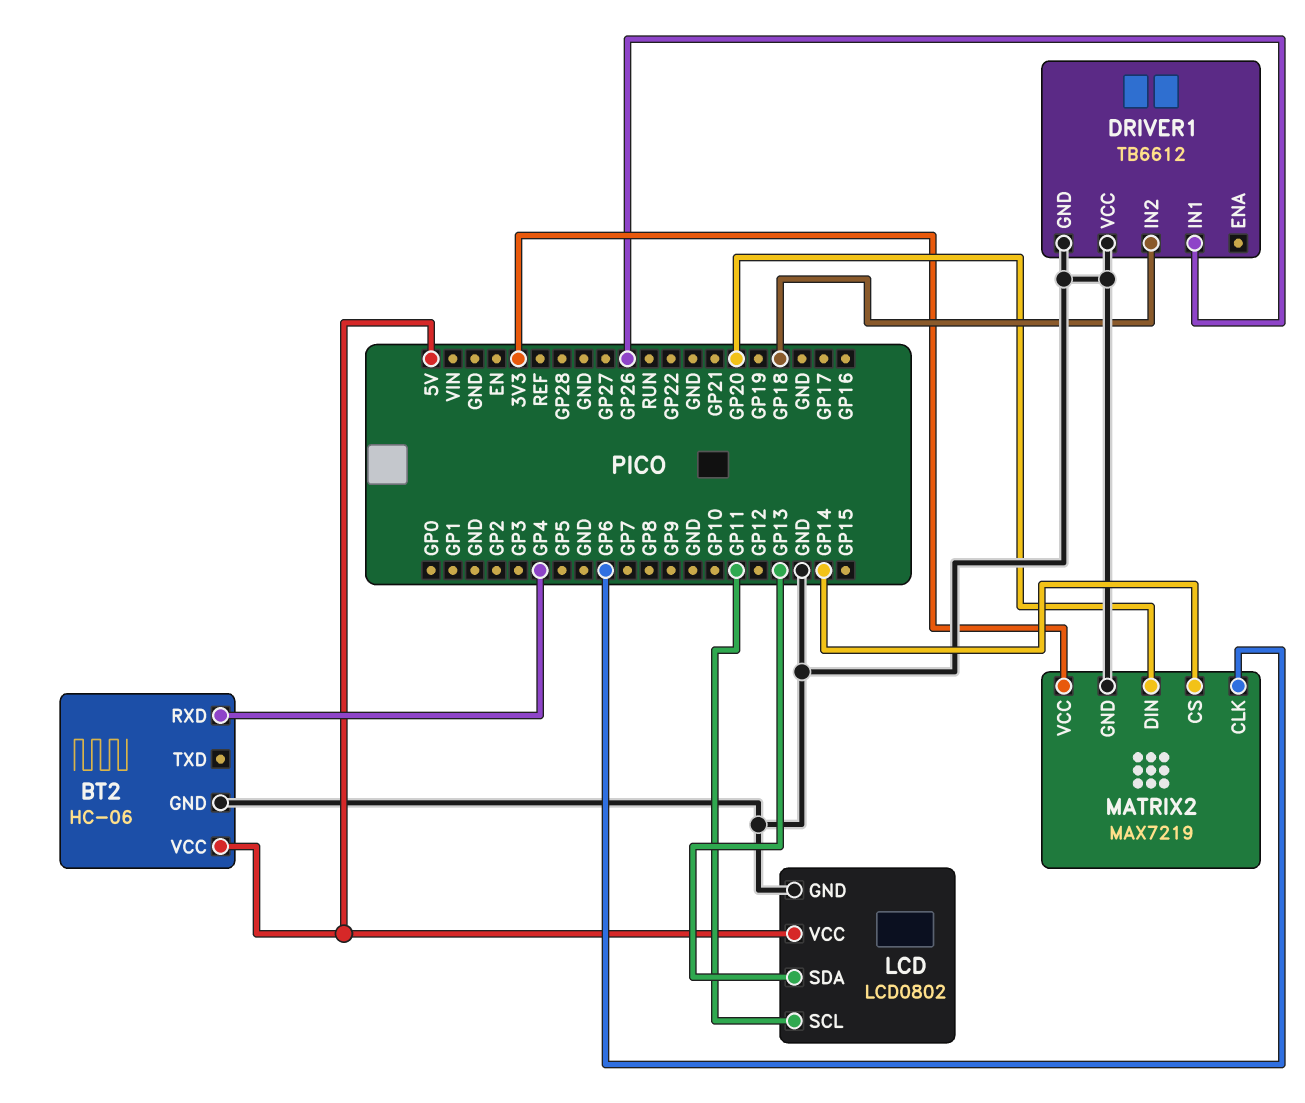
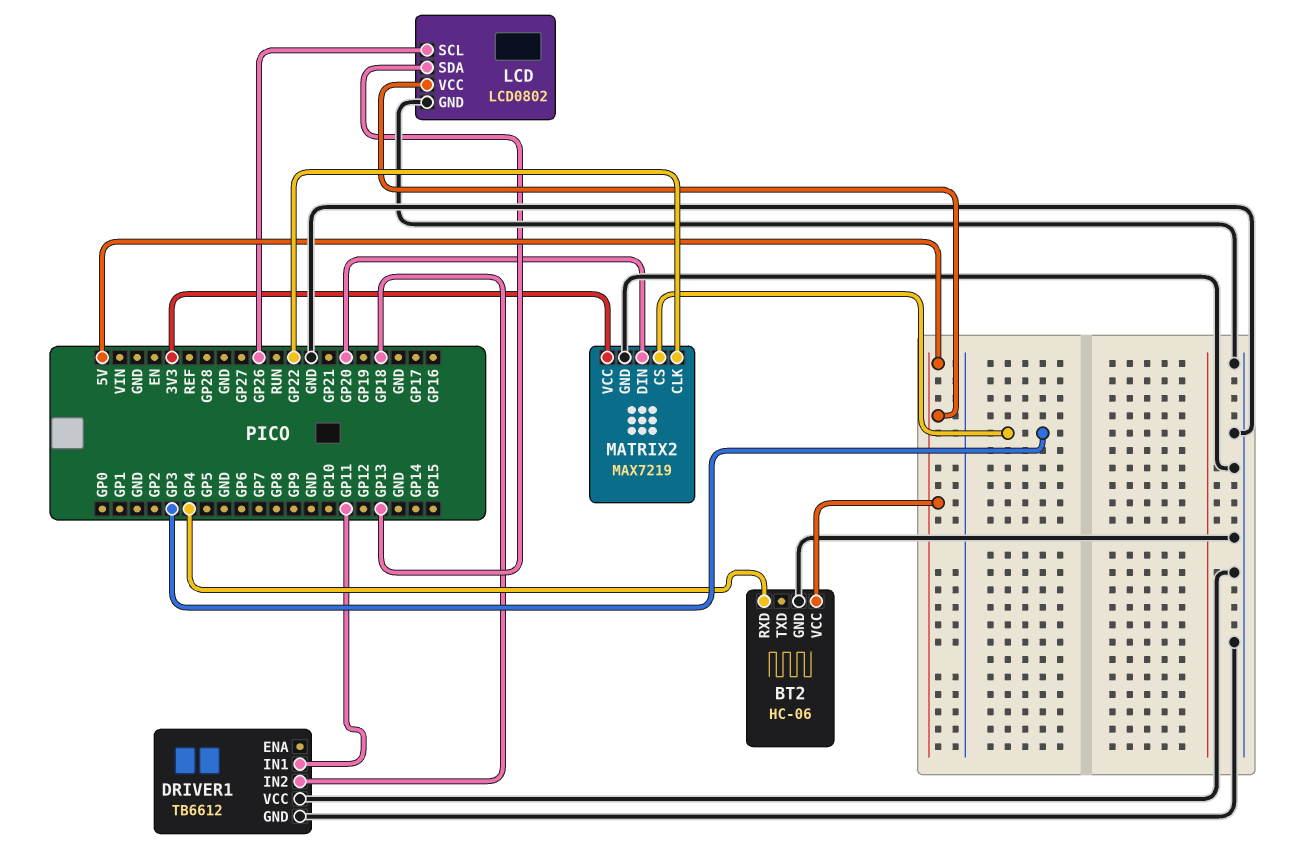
DRIVER1 pin IN1: GP26 -> GP11
LCD pin SCL: GP11 -> GP26
MATRIX2 pin CLK: GP6 -> GP22
MATRIX2 pin CS: GP14 -> GP3

